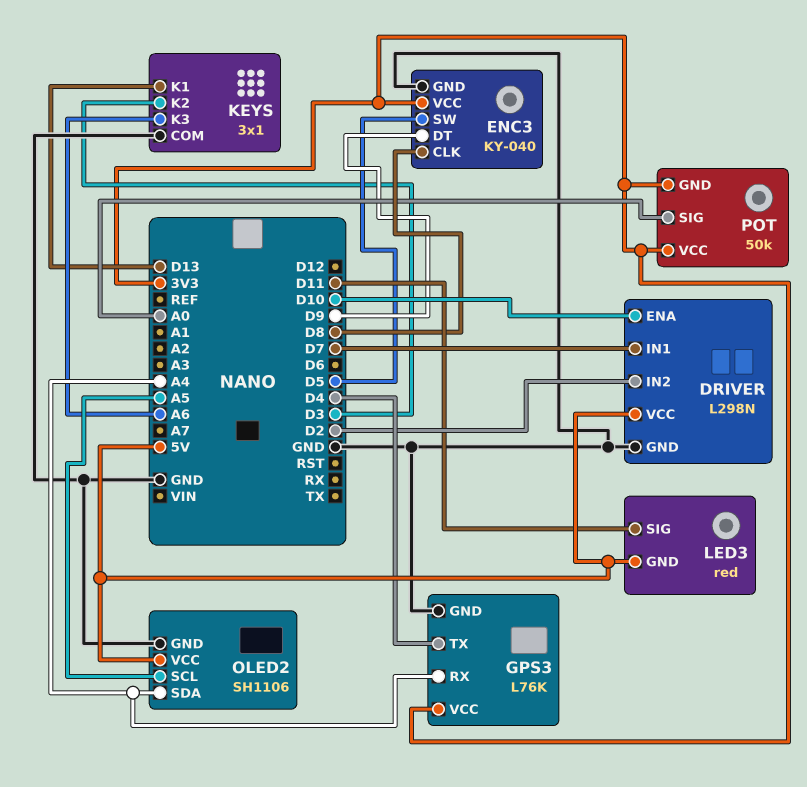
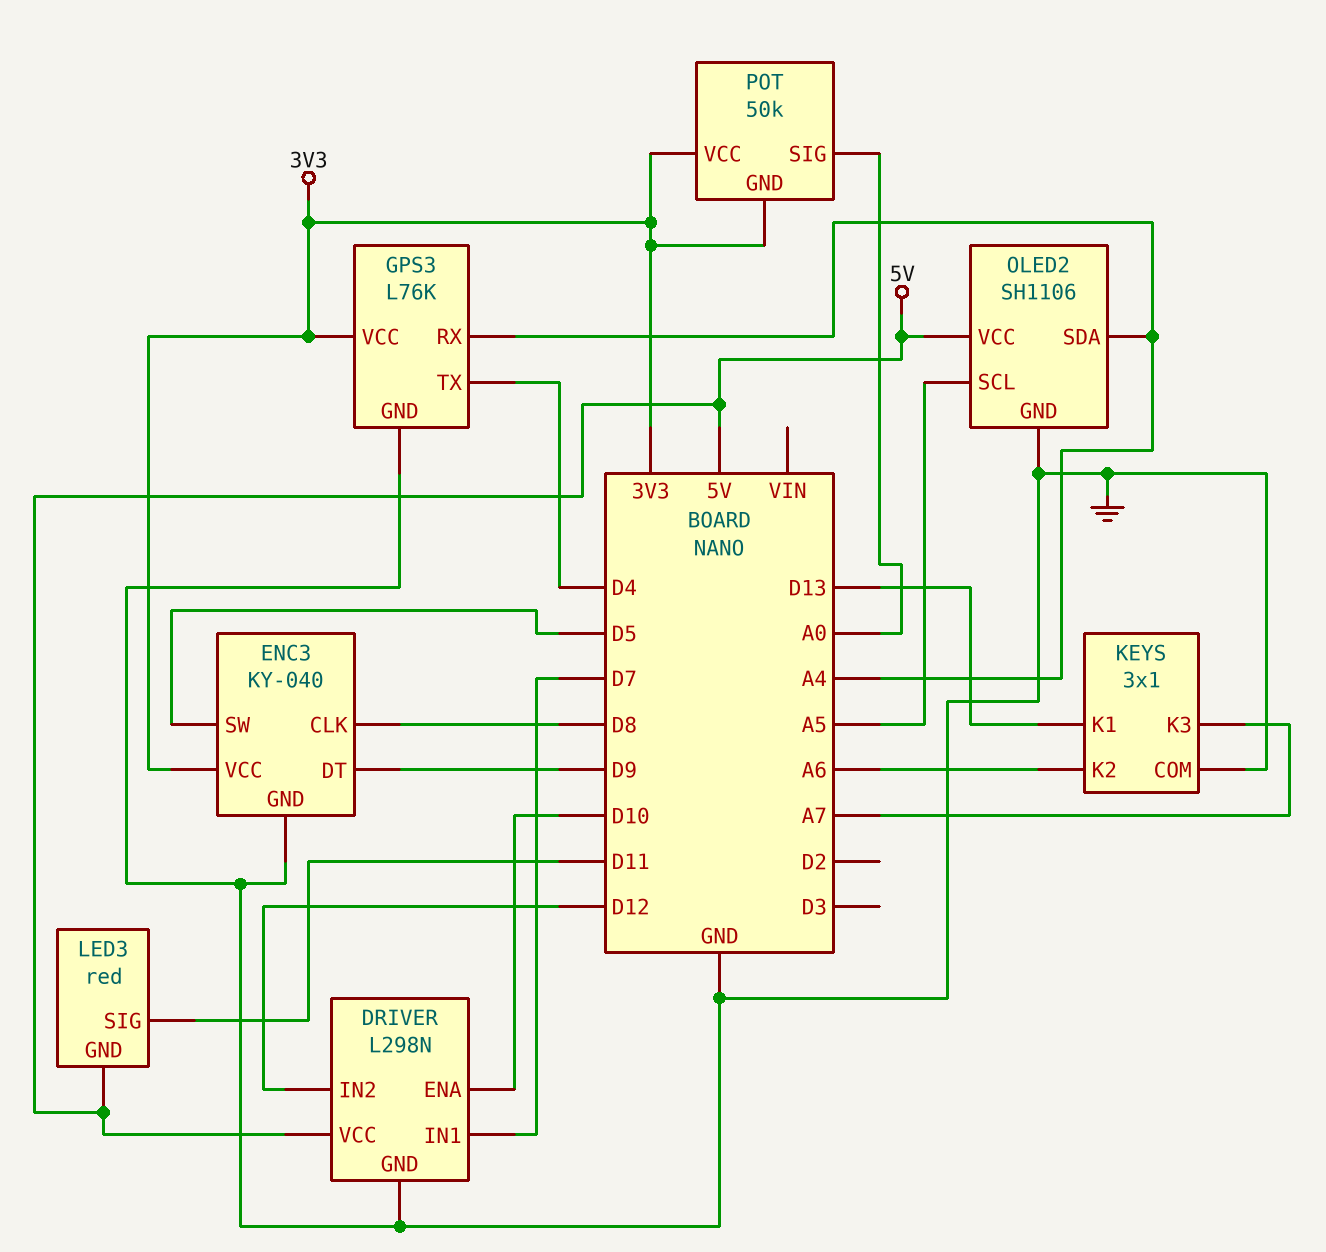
DRIVER pin IN2: D2 -> D12
KEYS pin K2: D3 -> A6
KEYS pin K3: A6 -> A7

